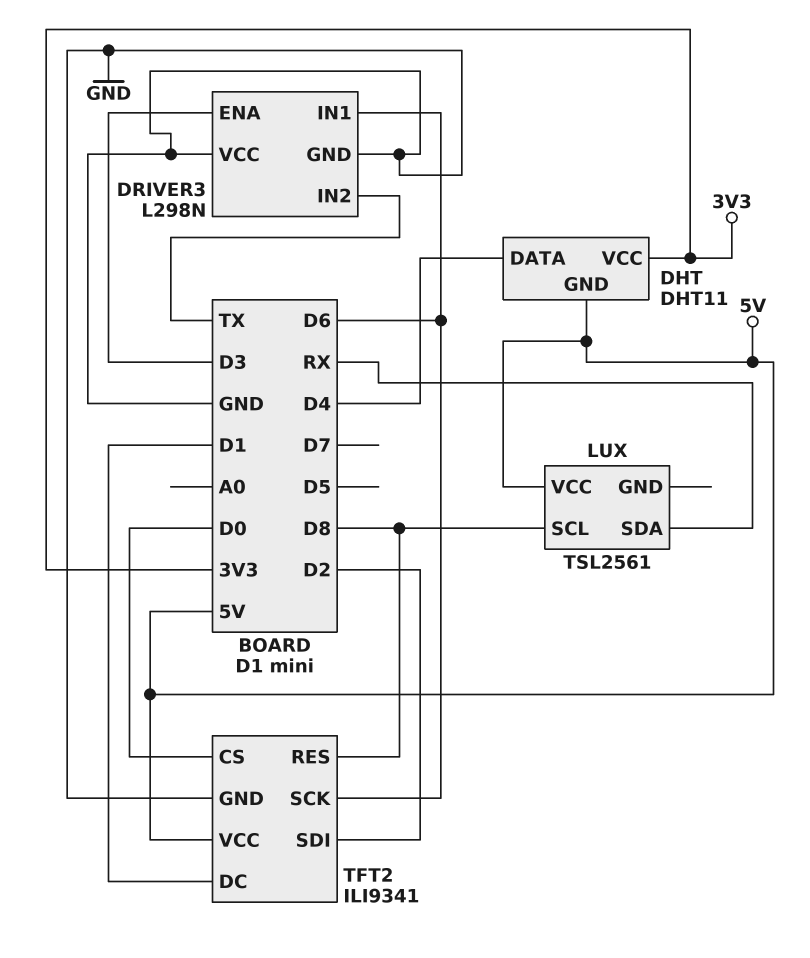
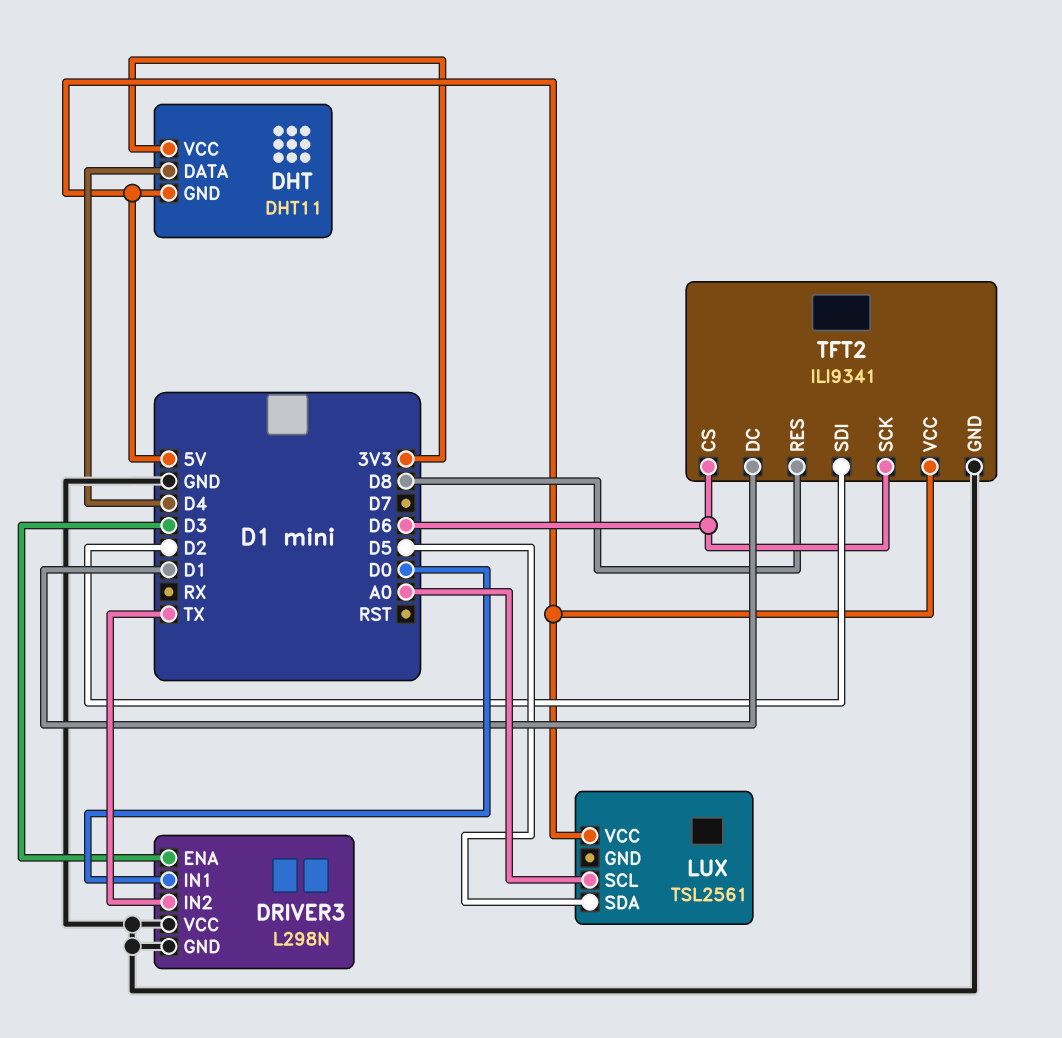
DRIVER3 pin IN1: D6 -> D0
LUX pin SCL: D8 -> A0
LUX pin SDA: RX -> D5
TFT2 pin CS: D0 -> D6

